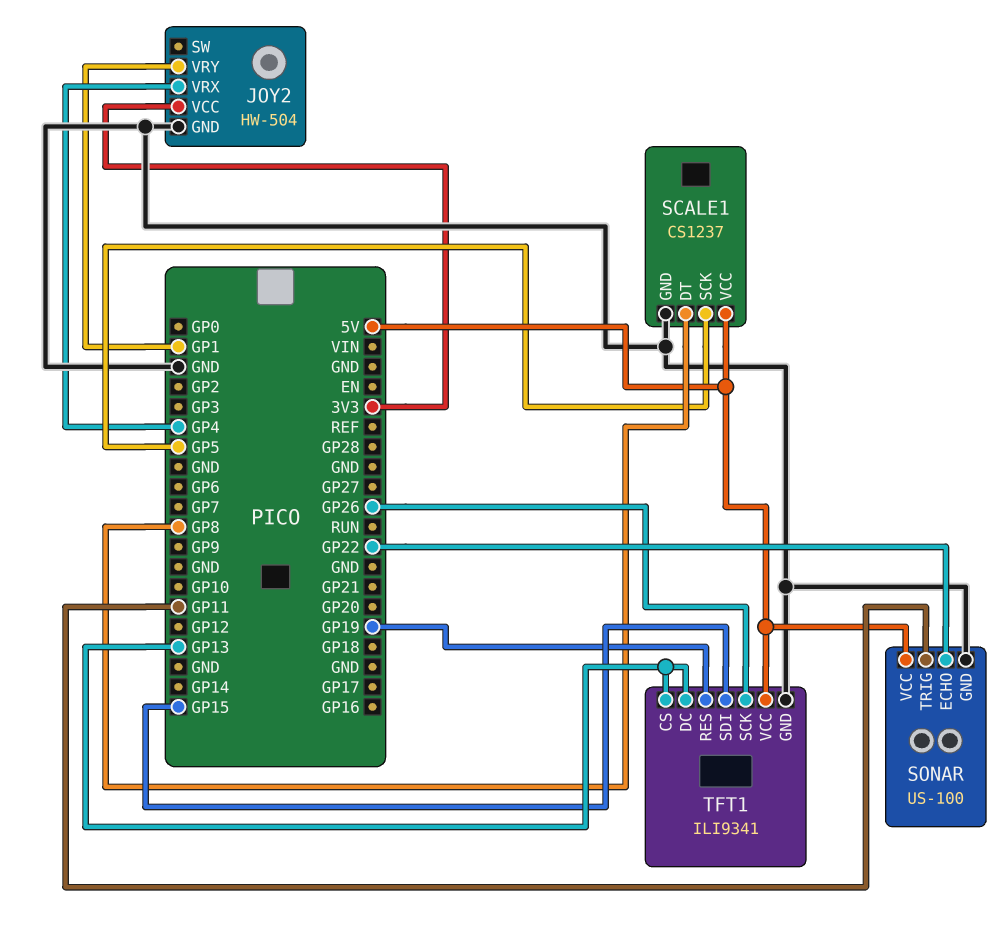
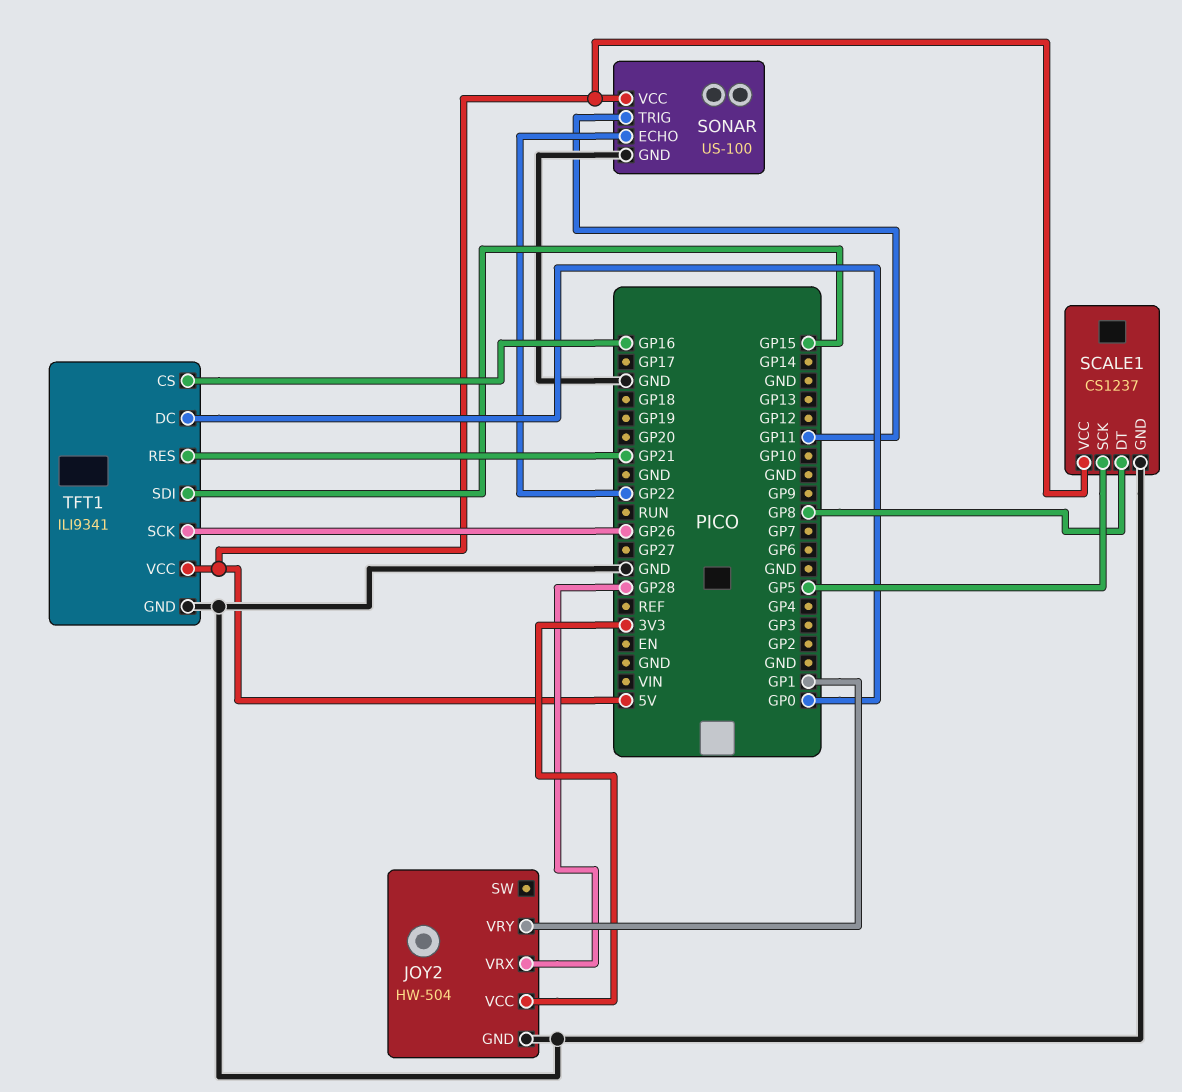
JOY2 pin VRX: GP4 -> GP28
TFT1 pin CS: GP13 -> GP16
TFT1 pin DC: GP13 -> GP0
TFT1 pin RES: GP19 -> GP21

